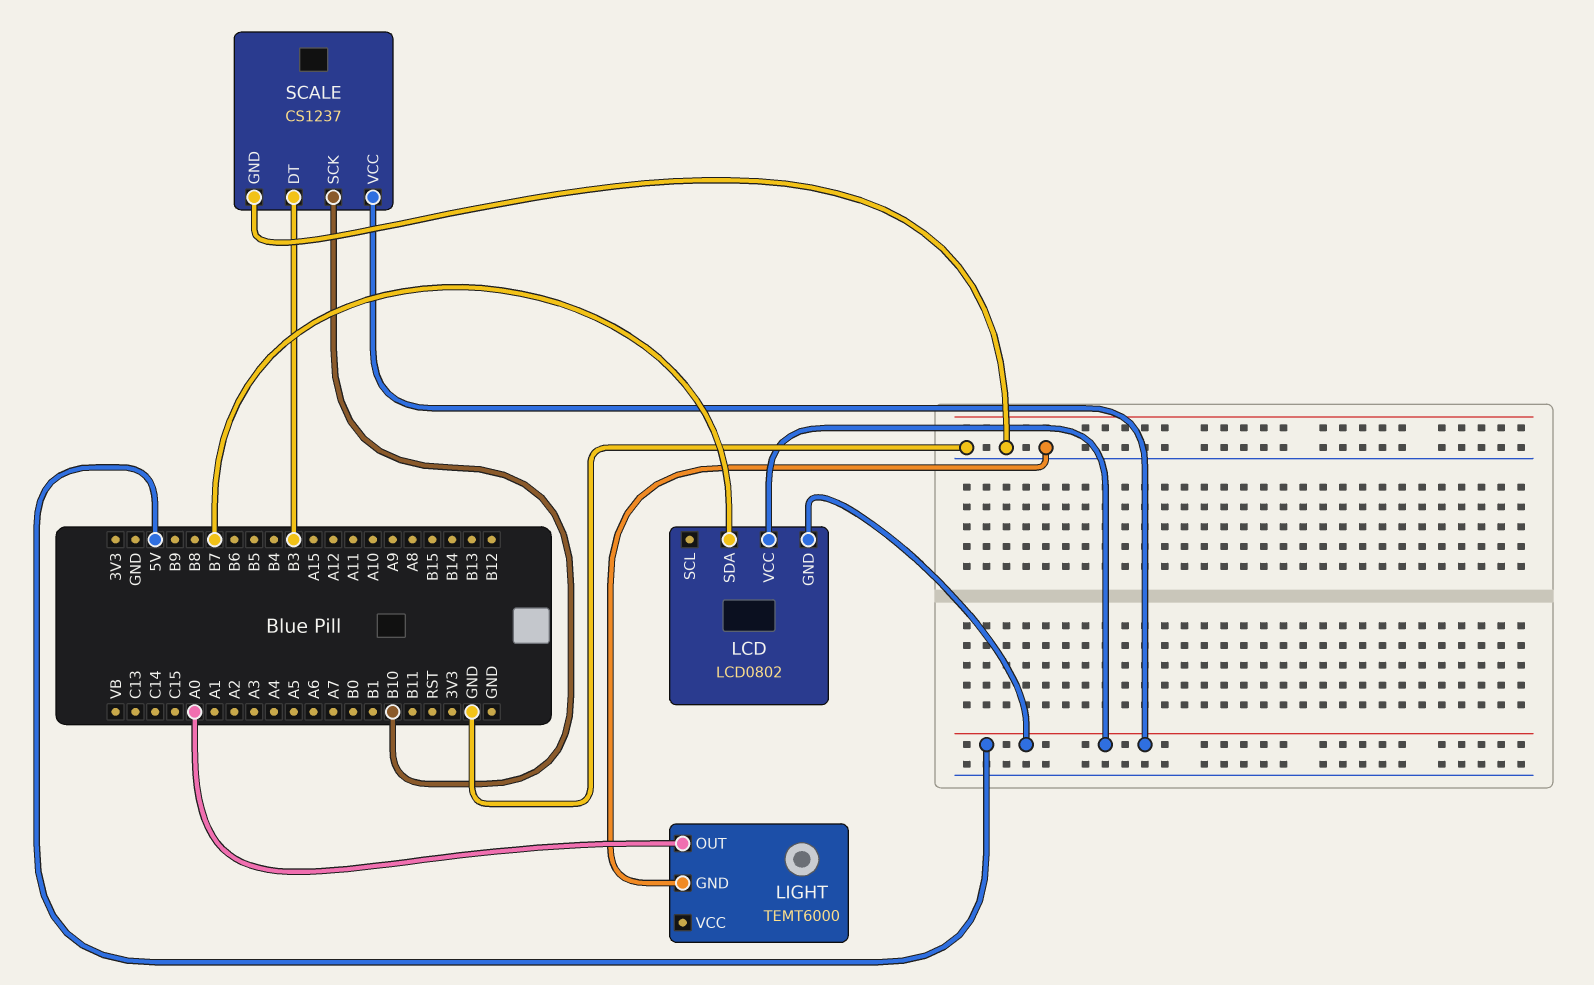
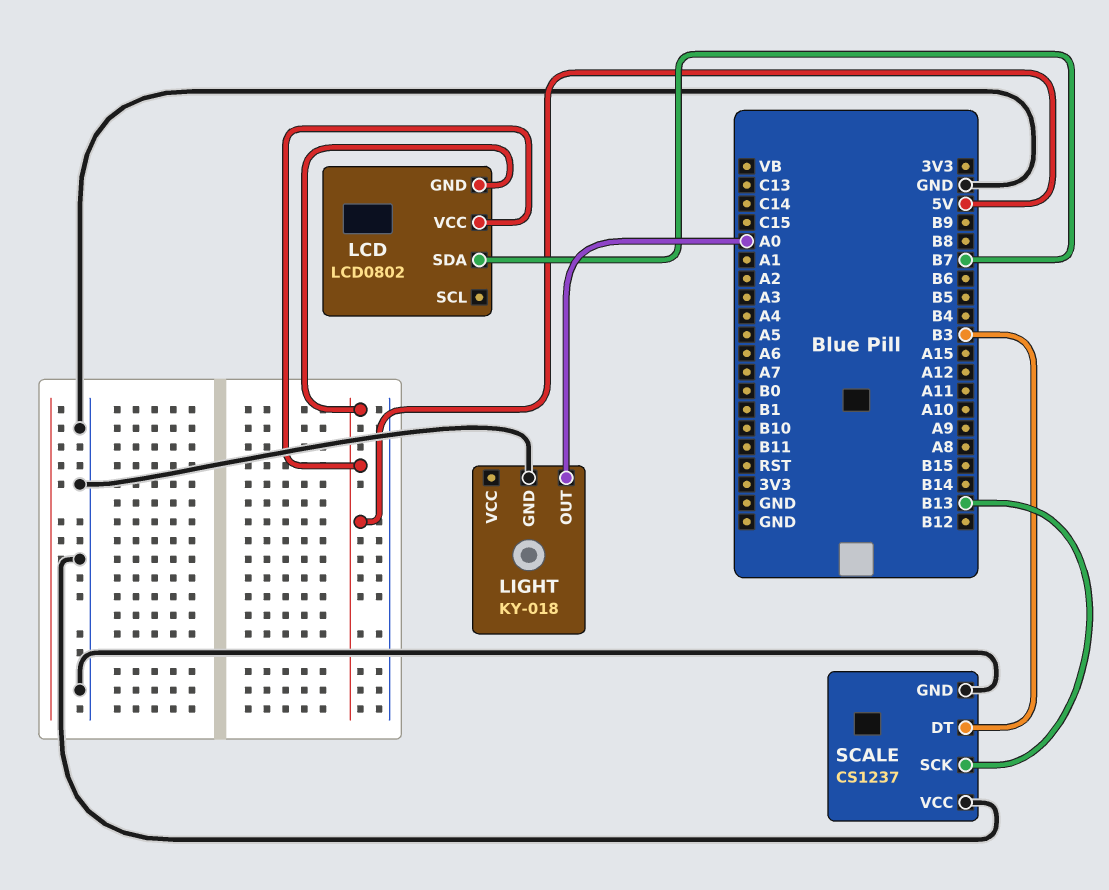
LIGHT: TEMT6000 -> KY-018
SCALE pin SCK: B10 -> B13
SCALE pin VCC: 5V -> GND

